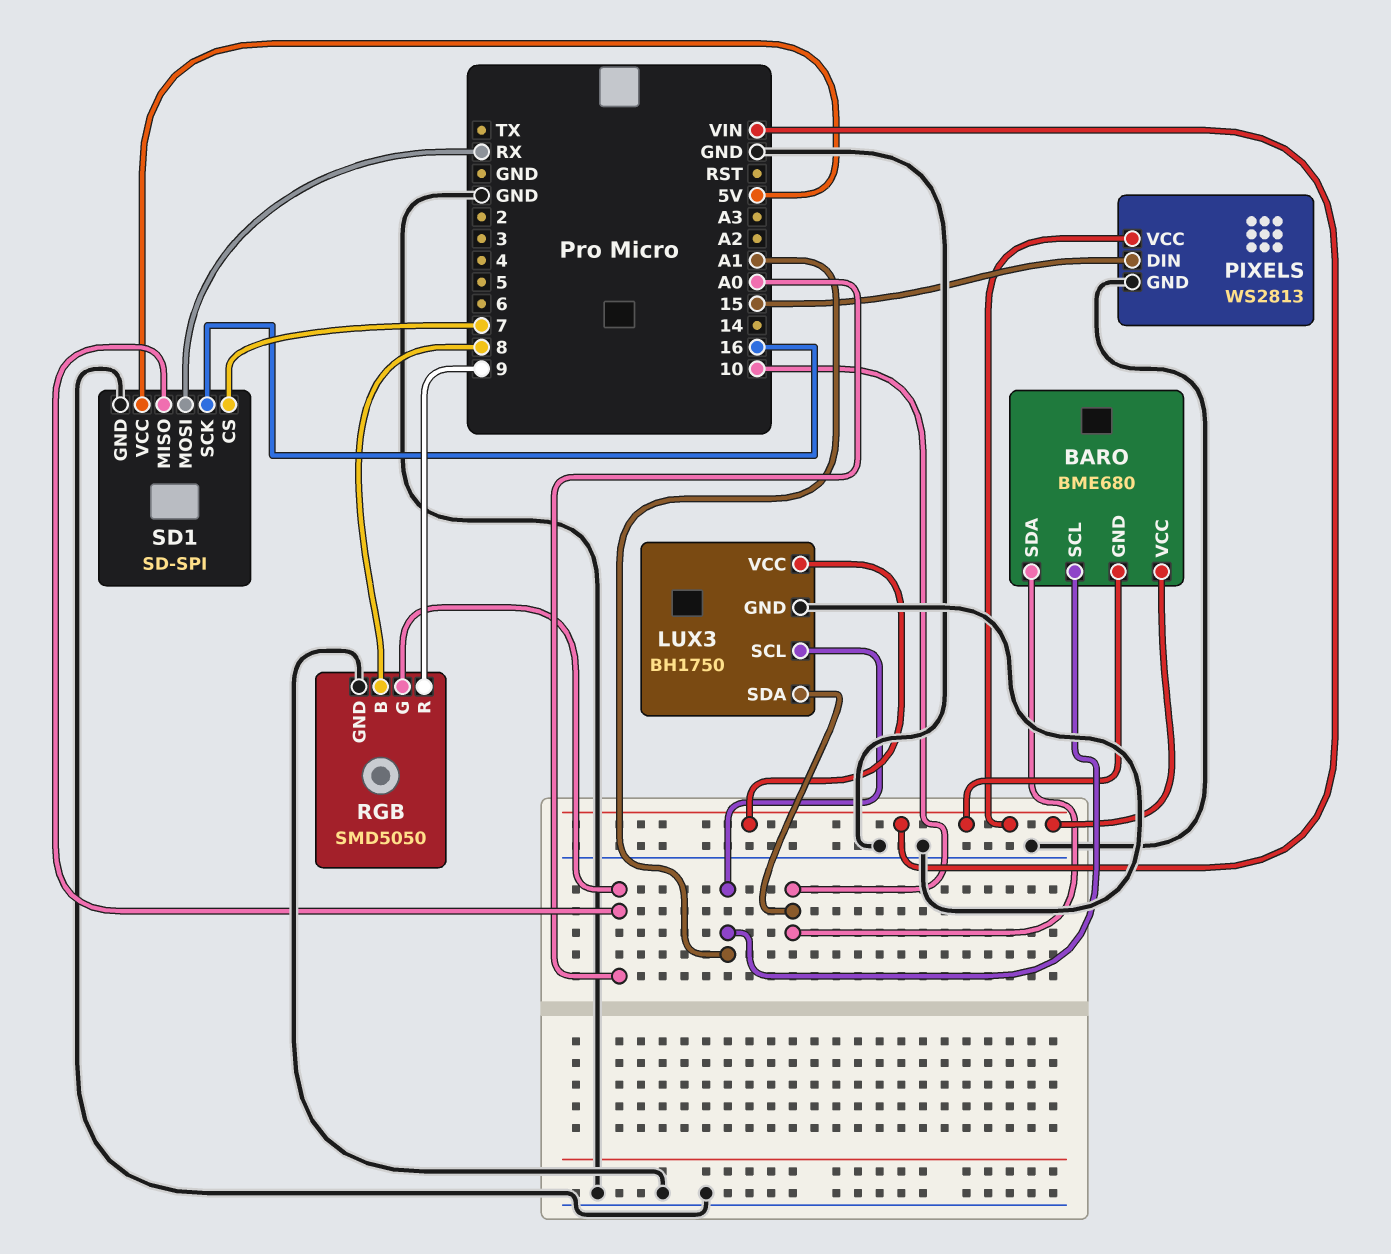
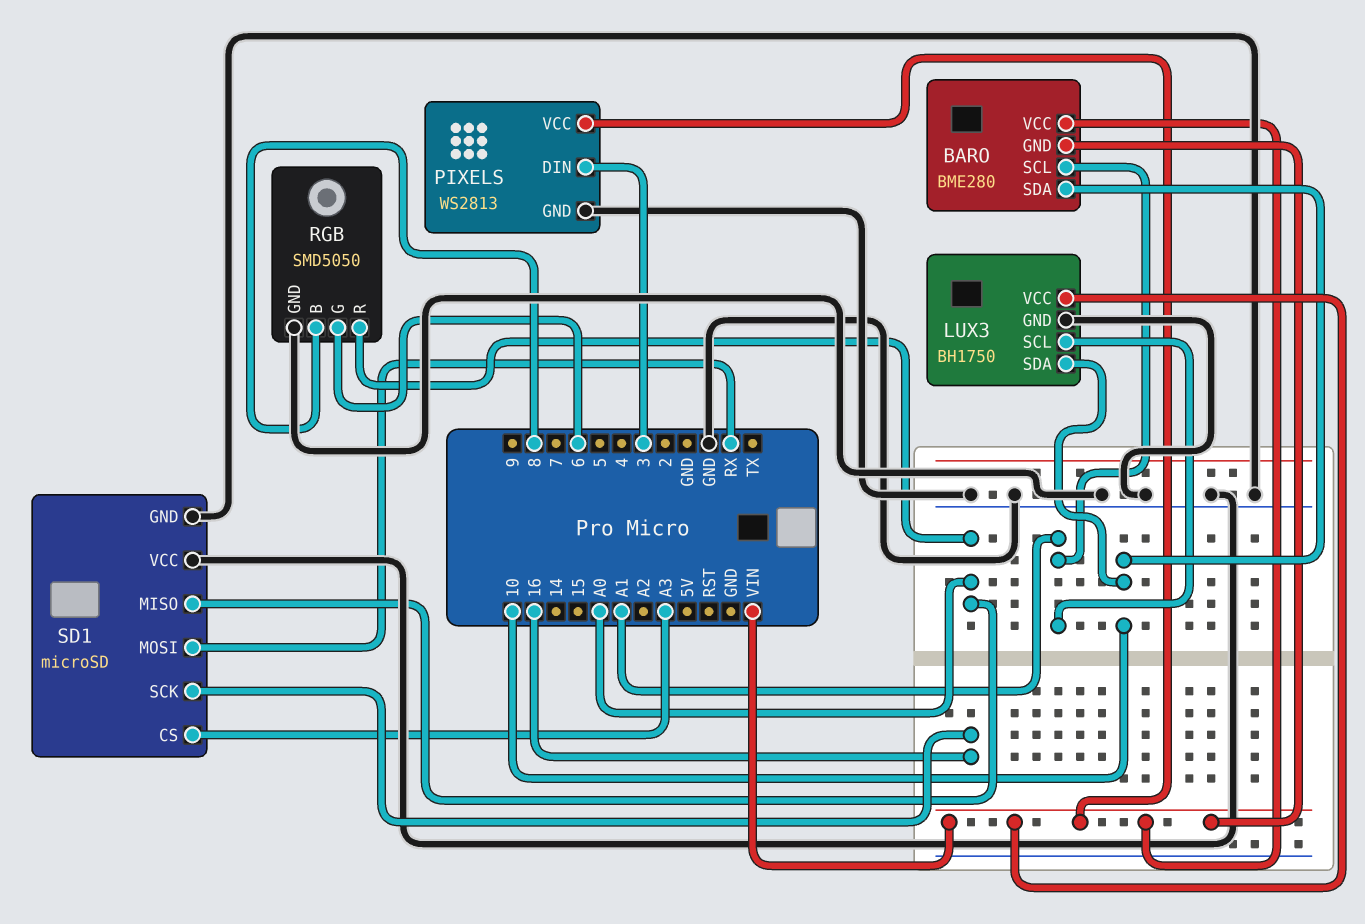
BARO: BME680 -> BME280
PIXELS pin DIN: 15 -> 3
RGB pin G: A0 -> 6
RGB pin R: 9 -> A0
SD1: SD-SPI -> microSD
SD1 pin CS: 7 -> A3
SD1 pin VCC: 5V -> GND

